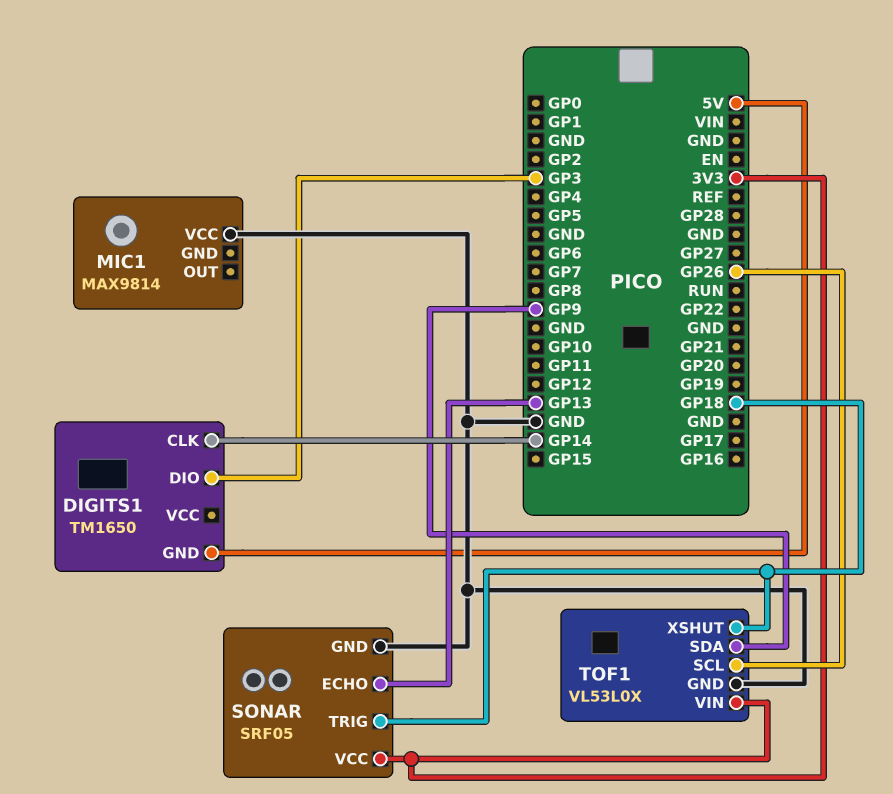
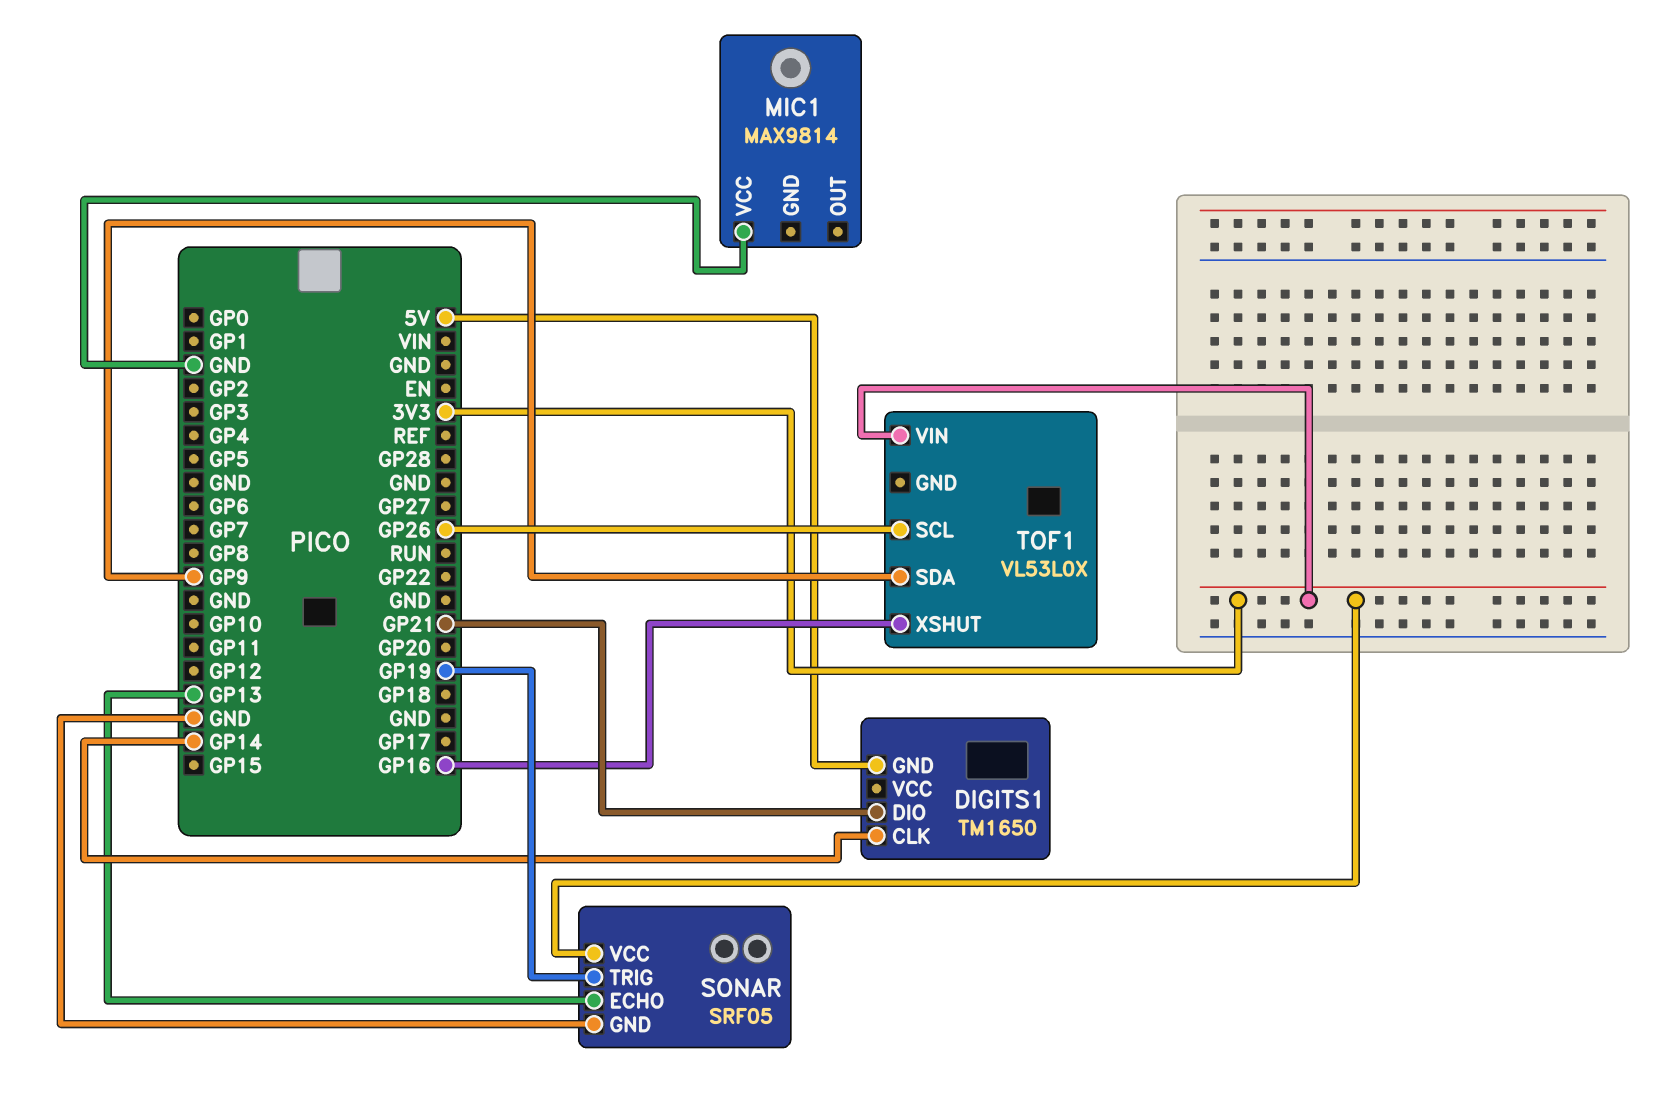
DIGITS1 pin DIO: GP3 -> GP21
SONAR pin TRIG: GP18 -> GP19
TOF1 pin GND: GND -> none
TOF1 pin XSHUT: GP18 -> GP16

